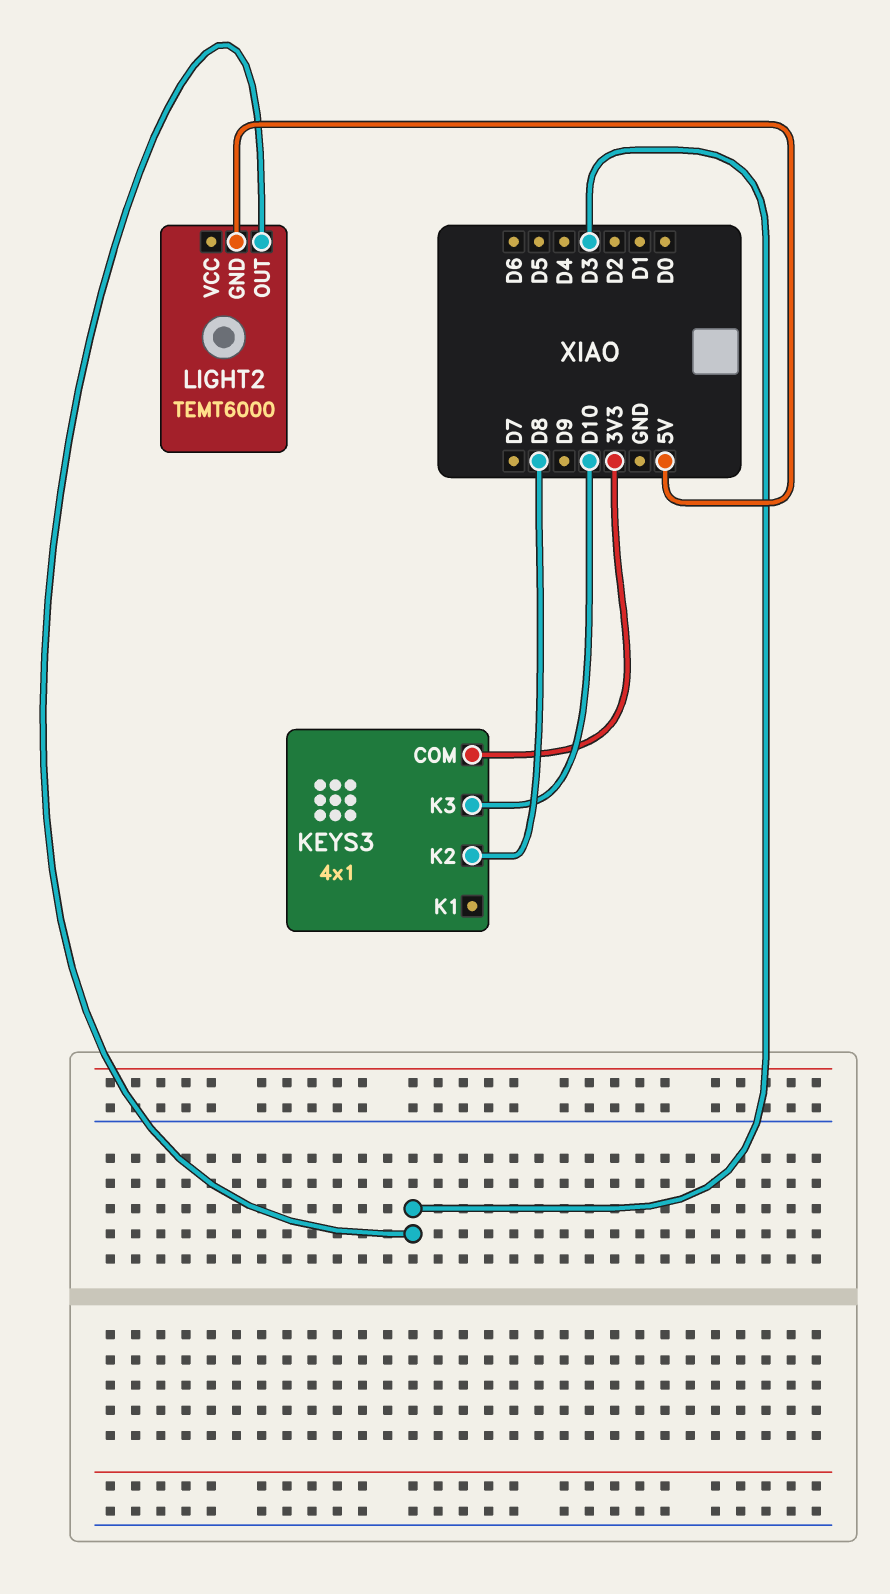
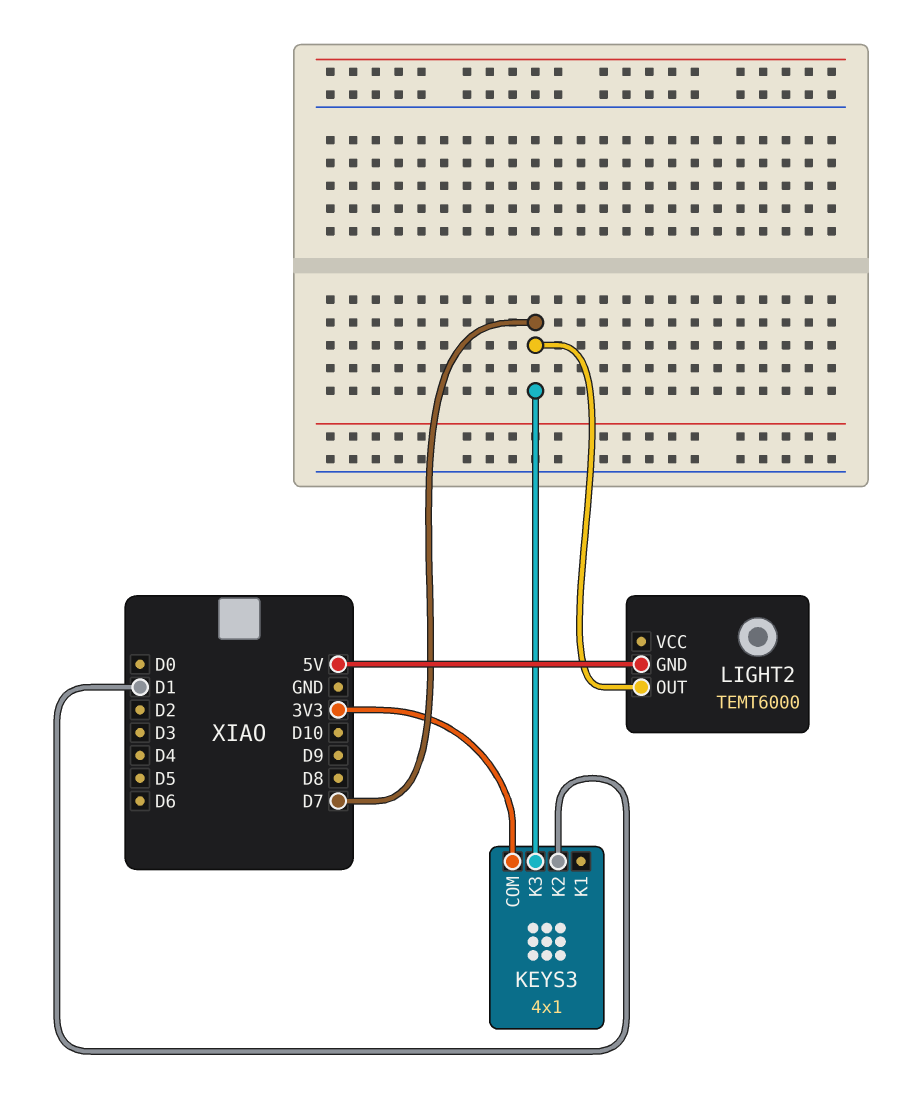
KEYS3 pin K2: D8 -> D1
KEYS3 pin K3: D10 -> D7
LIGHT2 pin OUT: D3 -> D7

